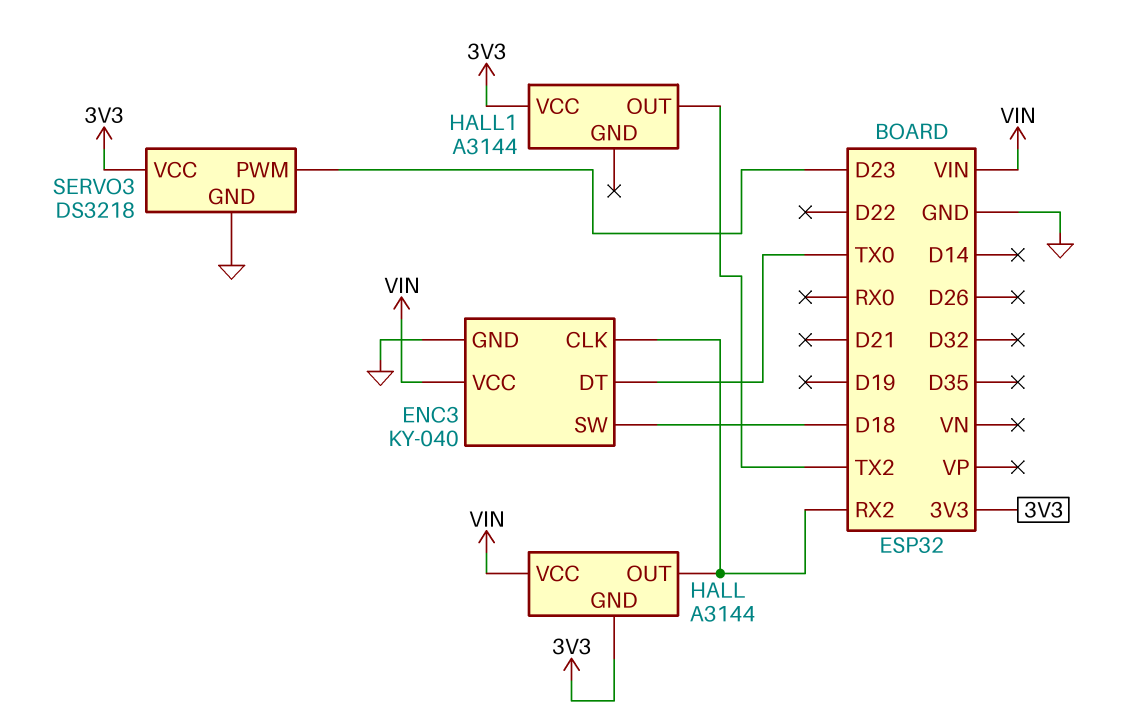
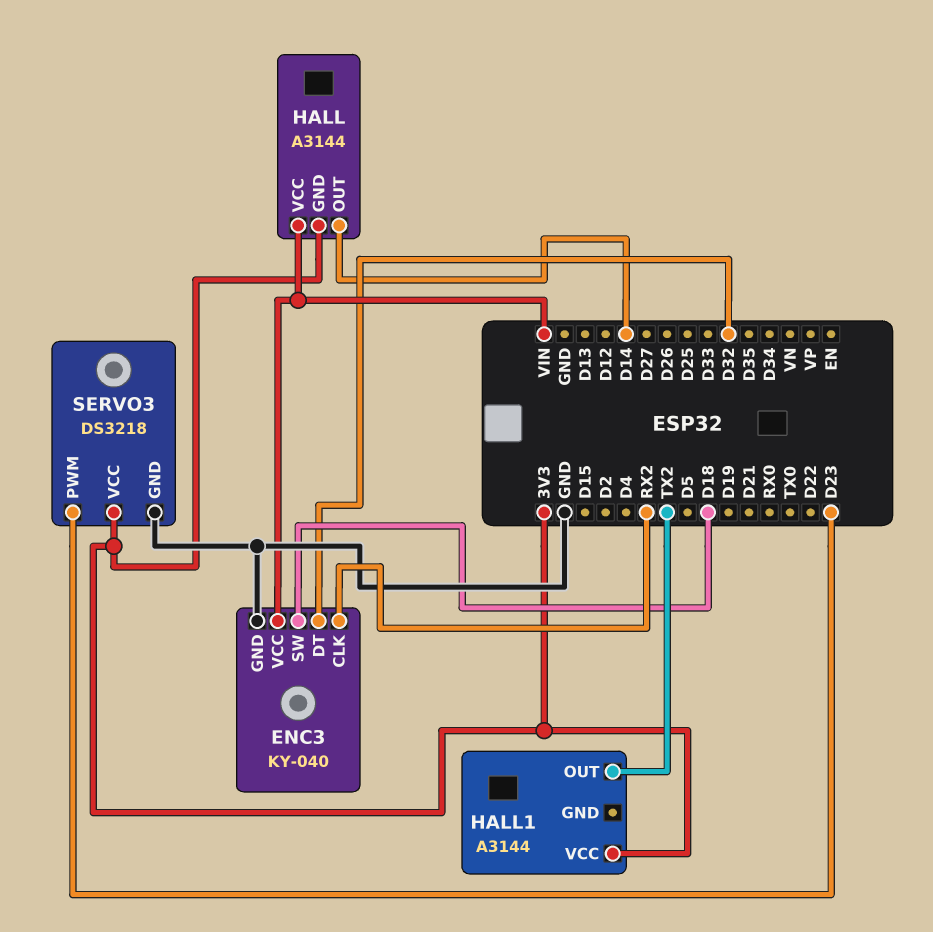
ENC3 pin DT: TX0 -> D32
HALL pin OUT: RX2 -> D14

